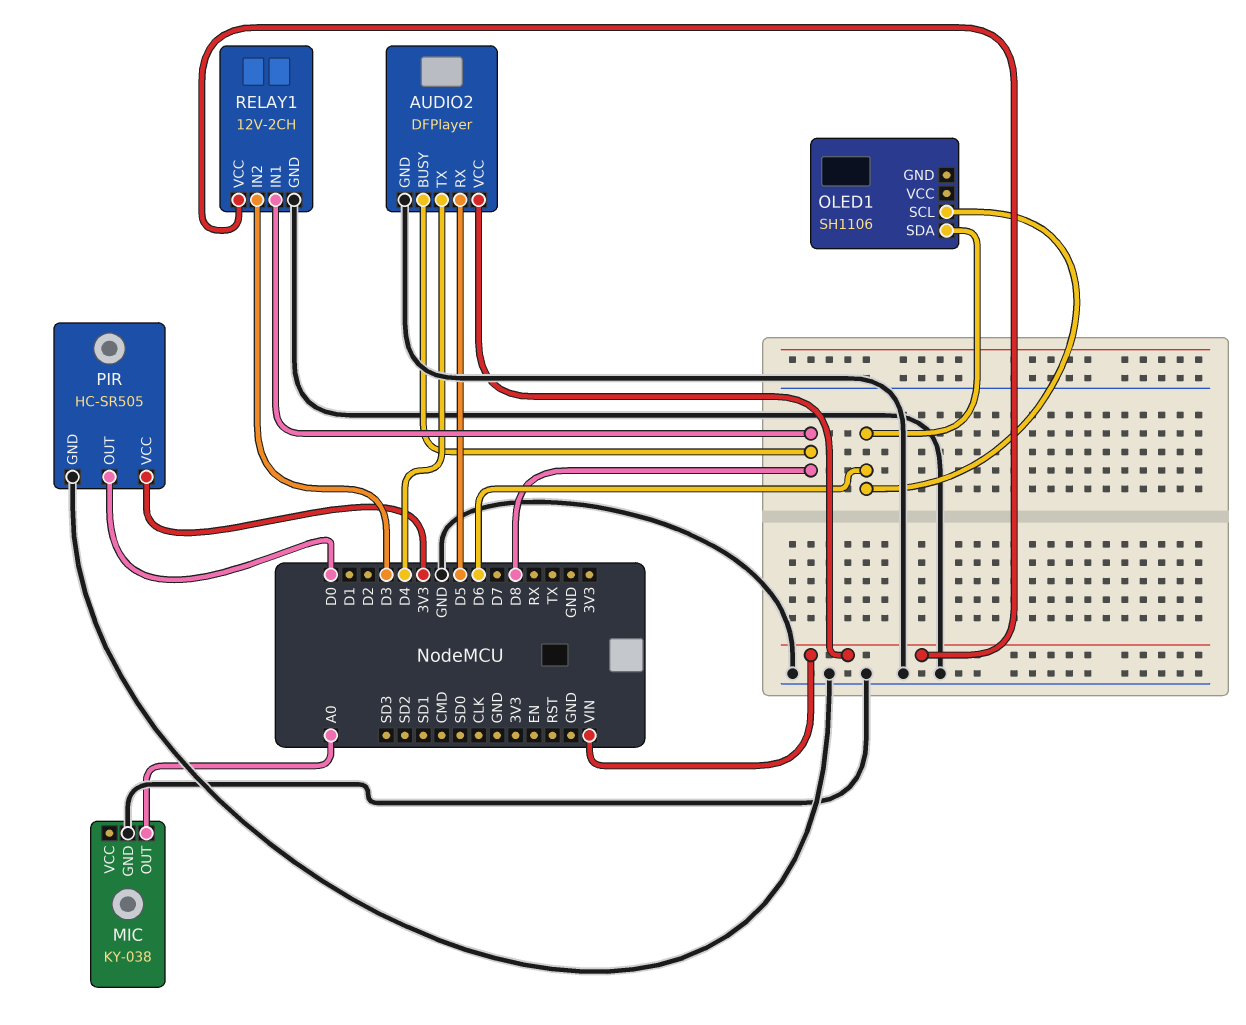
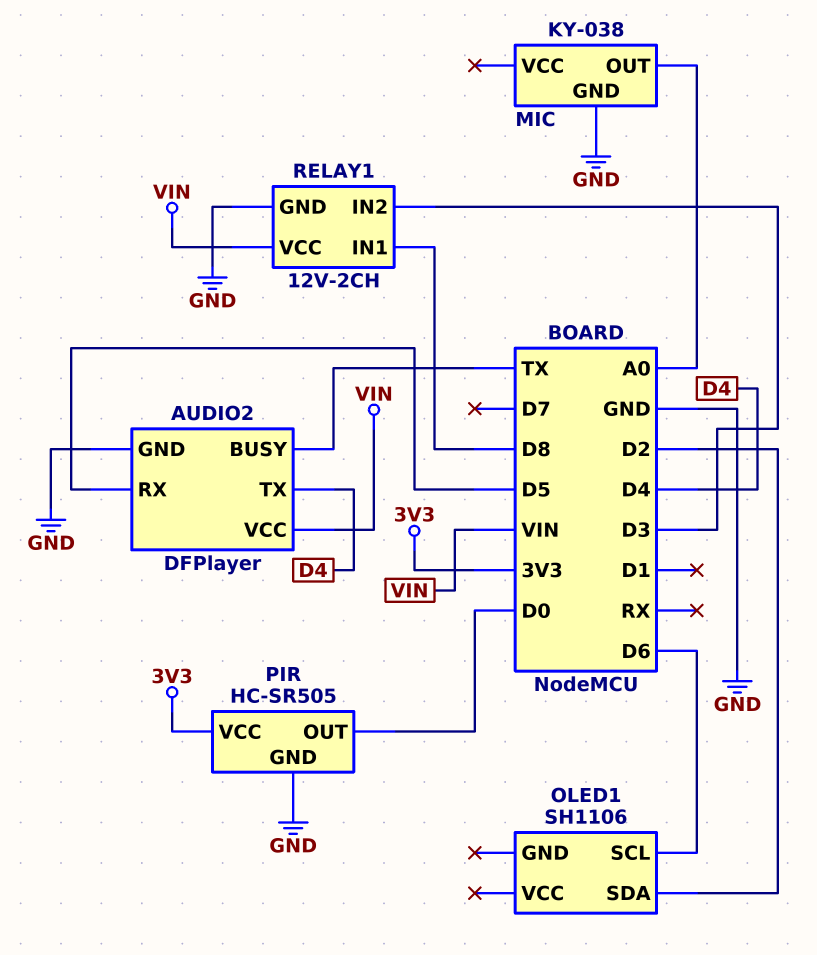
AUDIO2 pin BUSY: D8 -> TX
OLED1 pin SDA: D6 -> D2

